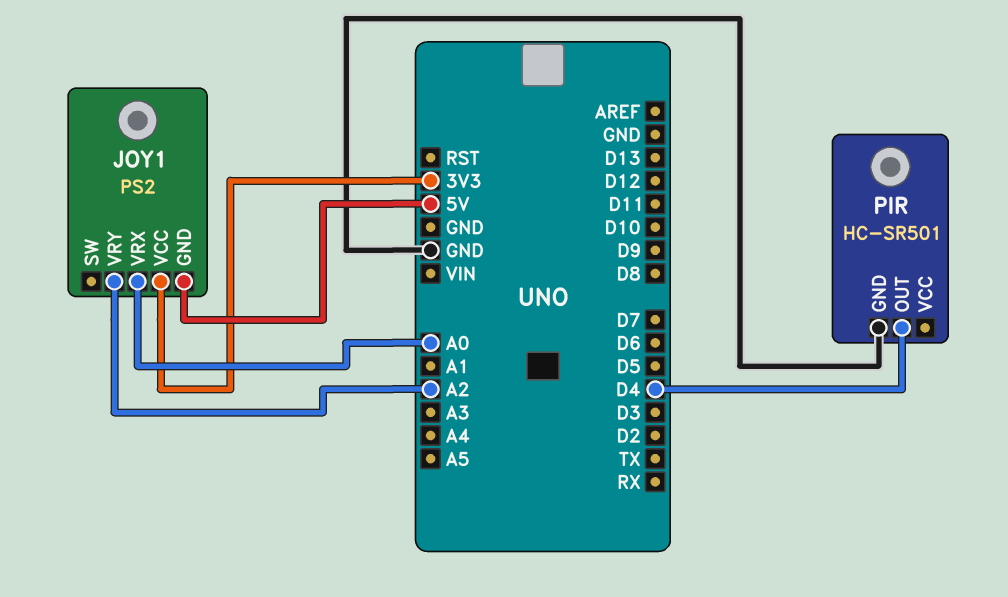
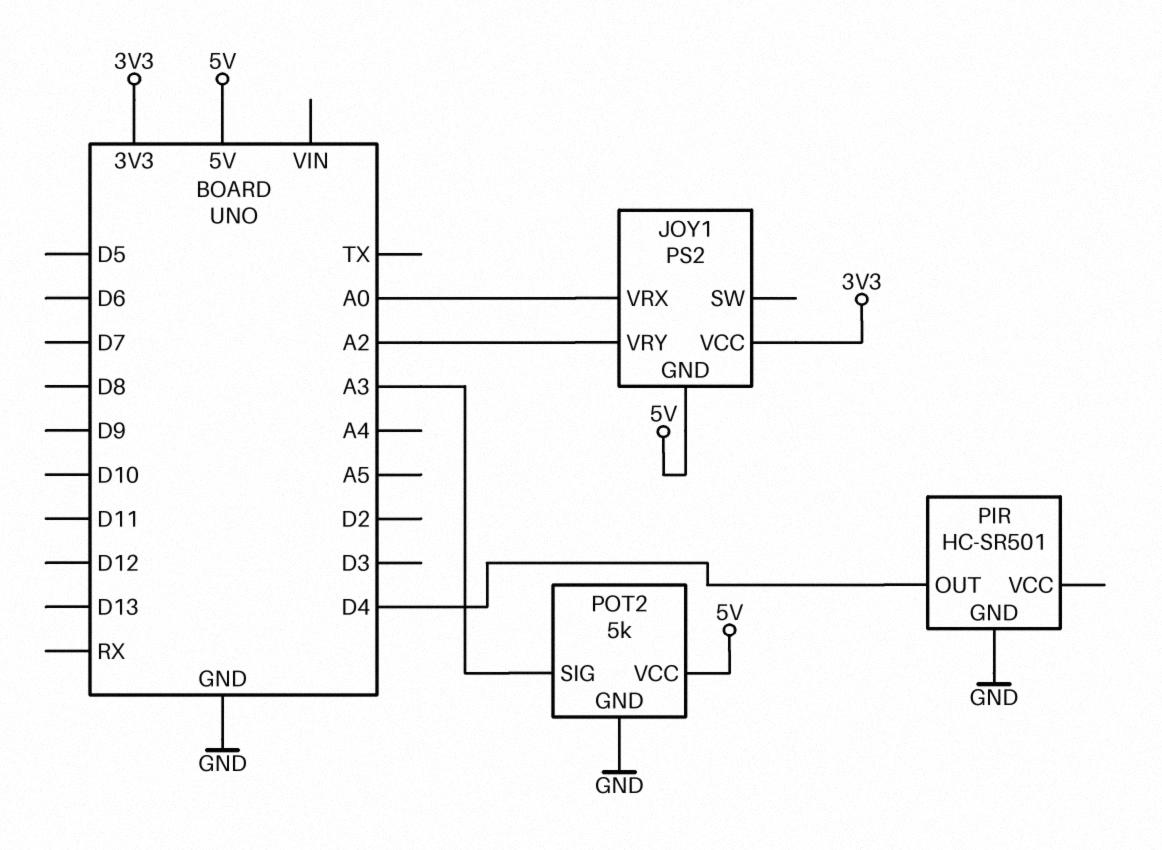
POT2: none -> 5k
POT2 pin GND: none -> GND
POT2 pin SIG: none -> A3
POT2 pin VCC: none -> 5V

